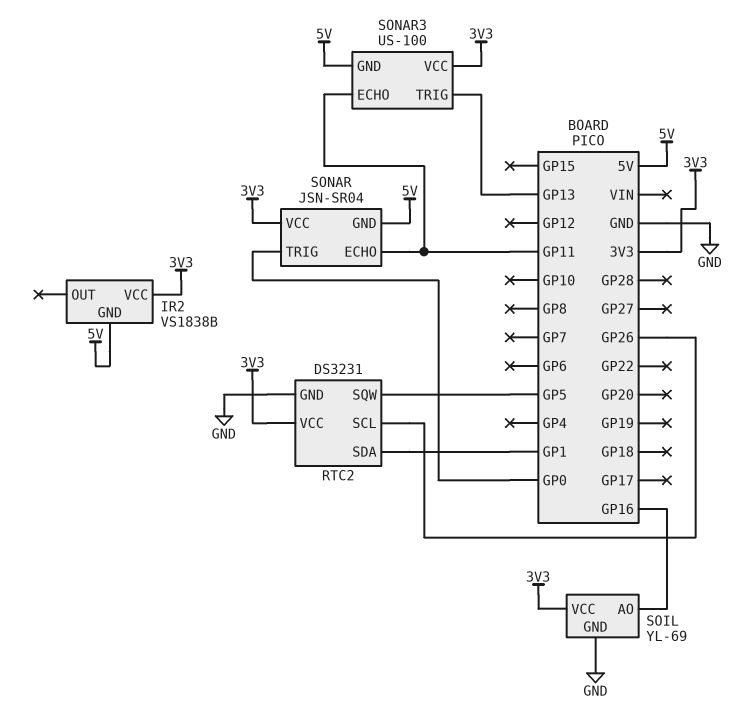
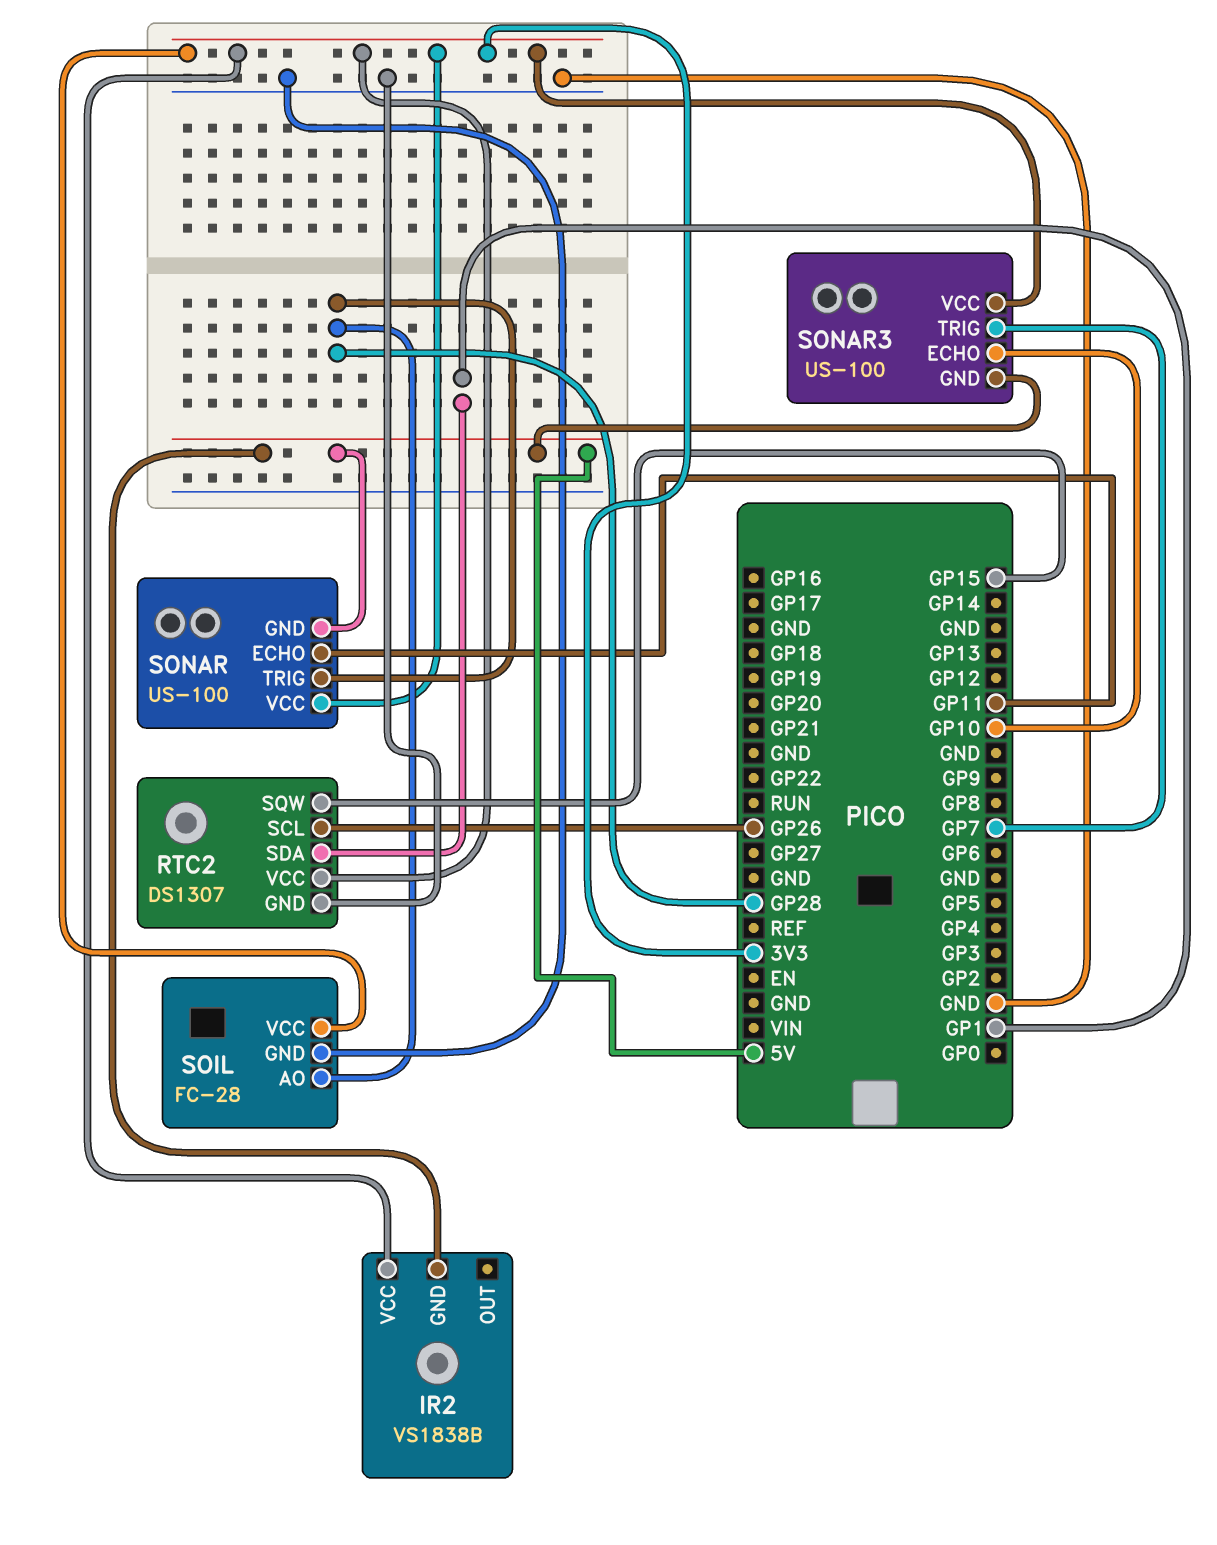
RTC2: DS3231 -> DS1307
RTC2 pin SQW: GP5 -> GP15
SOIL: YL-69 -> FC-28
SOIL pin AO: GP16 -> GP28
SONAR: JSN-SR04 -> US-100
SONAR pin TRIG: GP0 -> GP28
SONAR3 pin ECHO: GP11 -> GP10
SONAR3 pin TRIG: GP13 -> GP7

